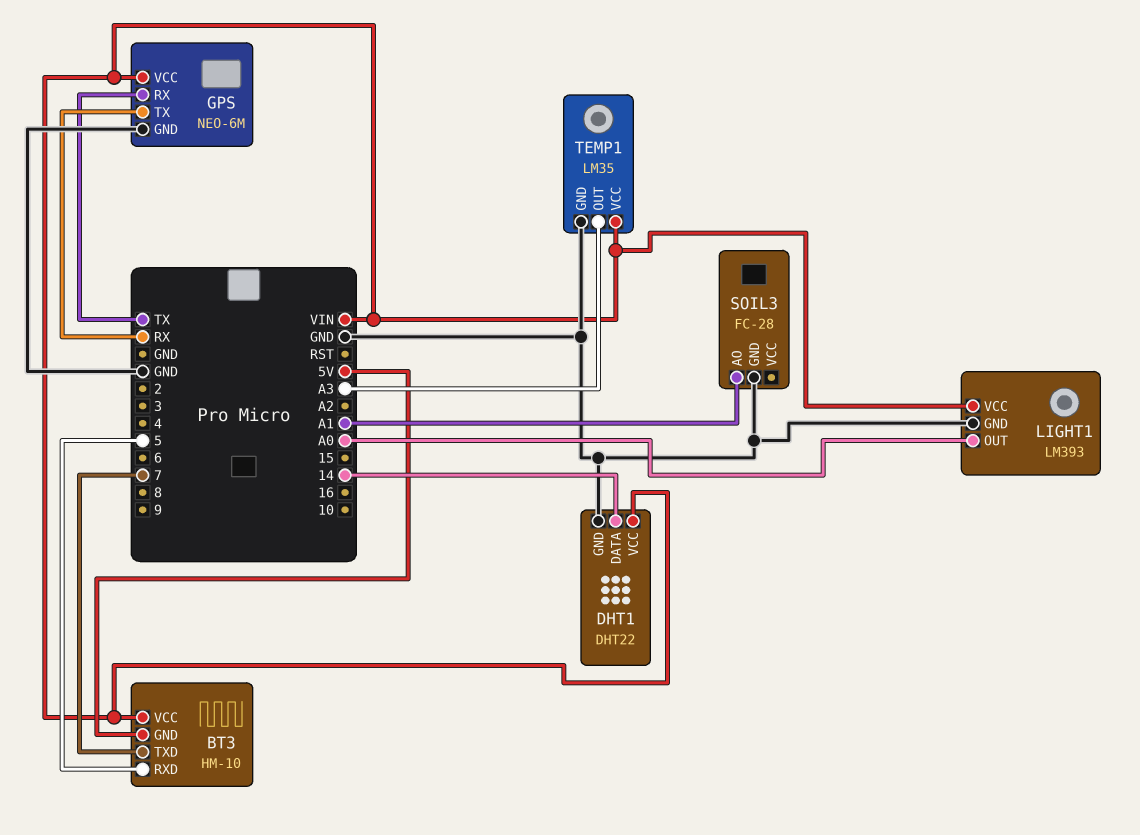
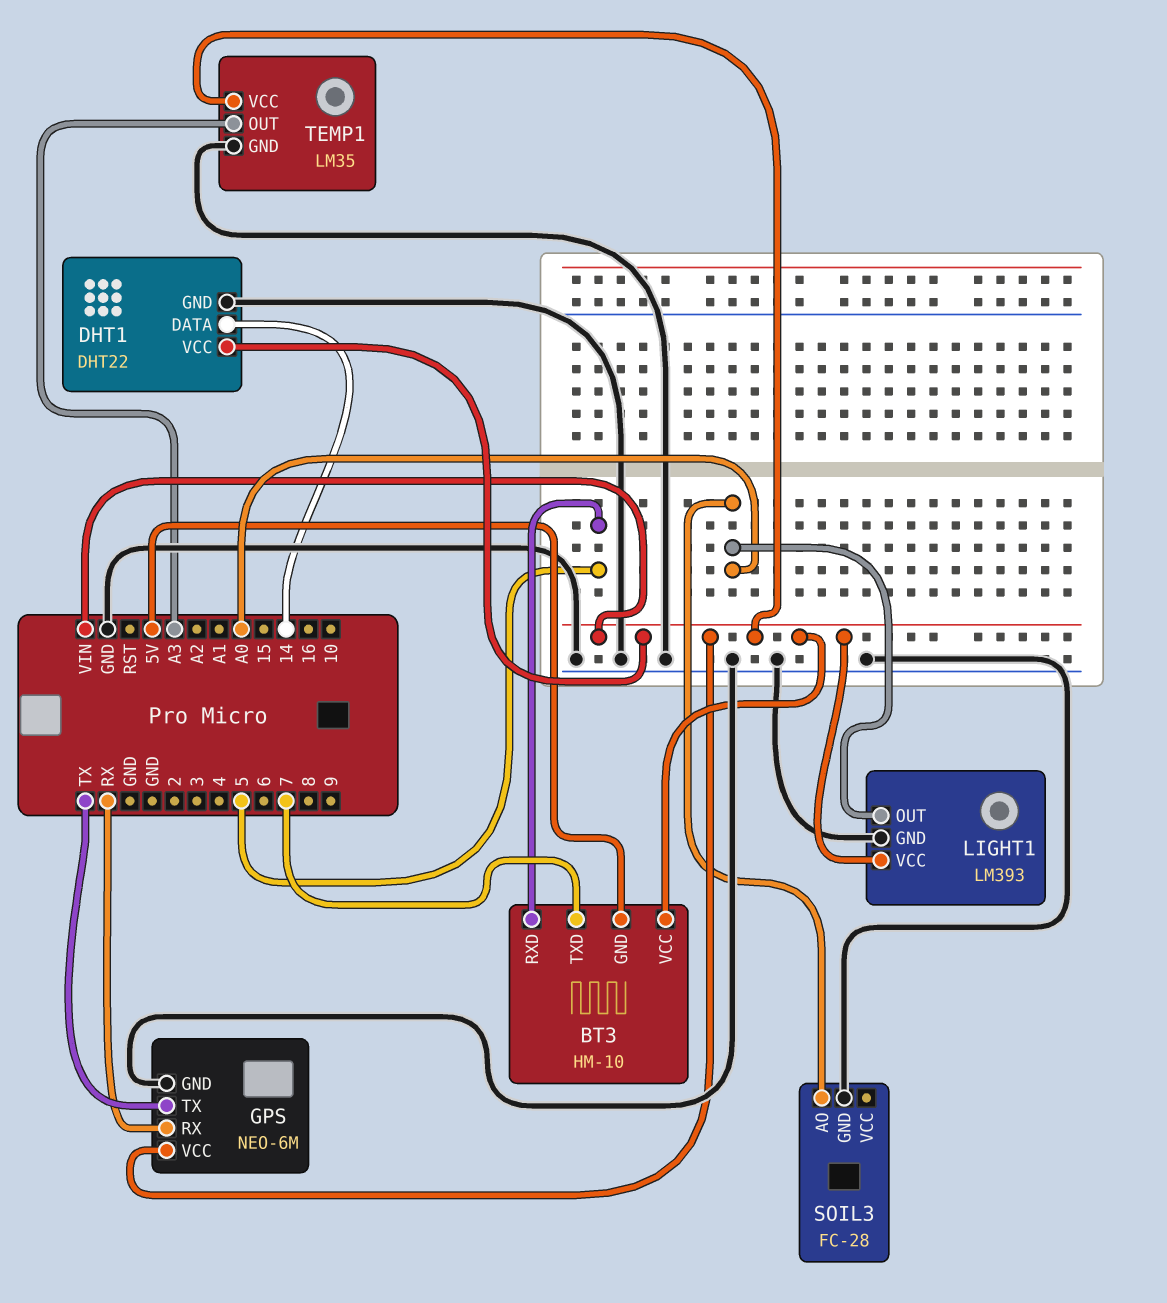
GPS pin RX: TX -> RX
GPS pin TX: RX -> TX
SOIL3 pin AO: A1 -> A0

